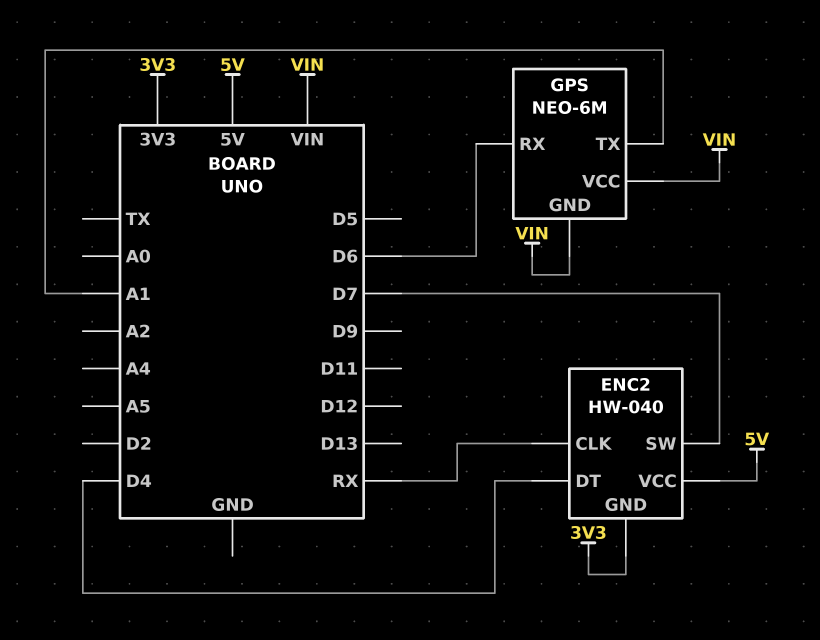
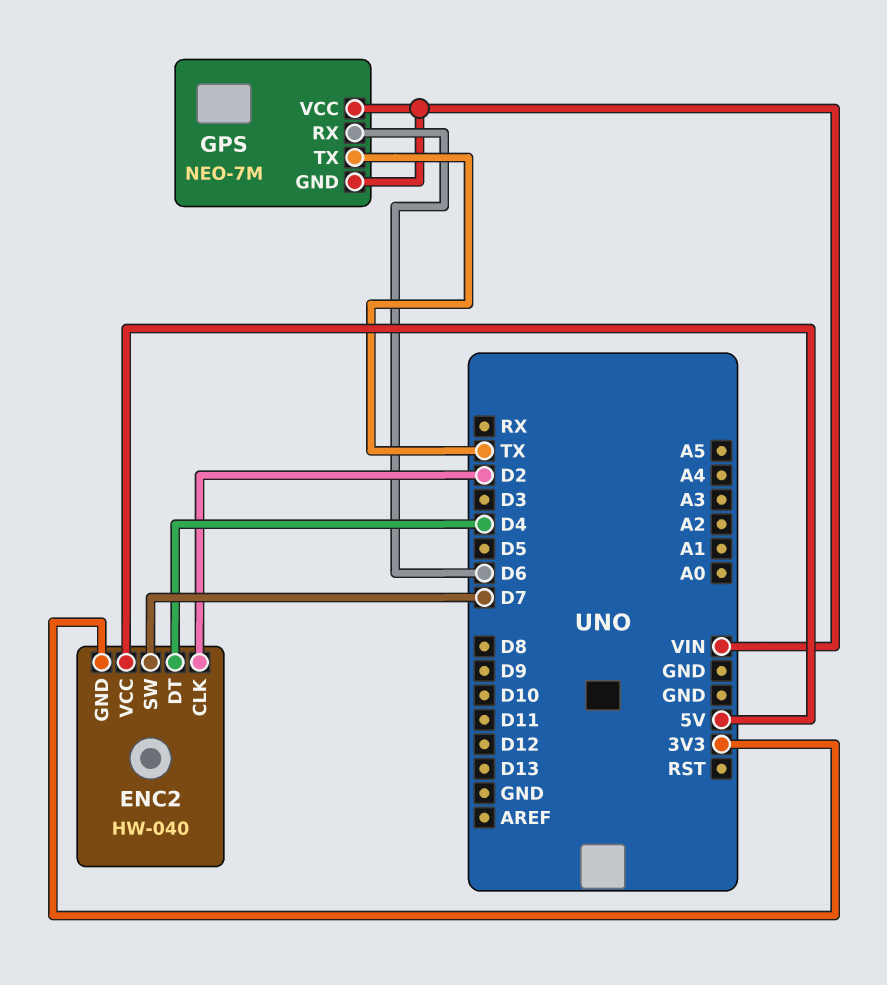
ENC2 pin CLK: RX -> D2
GPS: NEO-6M -> NEO-7M
GPS pin TX: A1 -> TX

